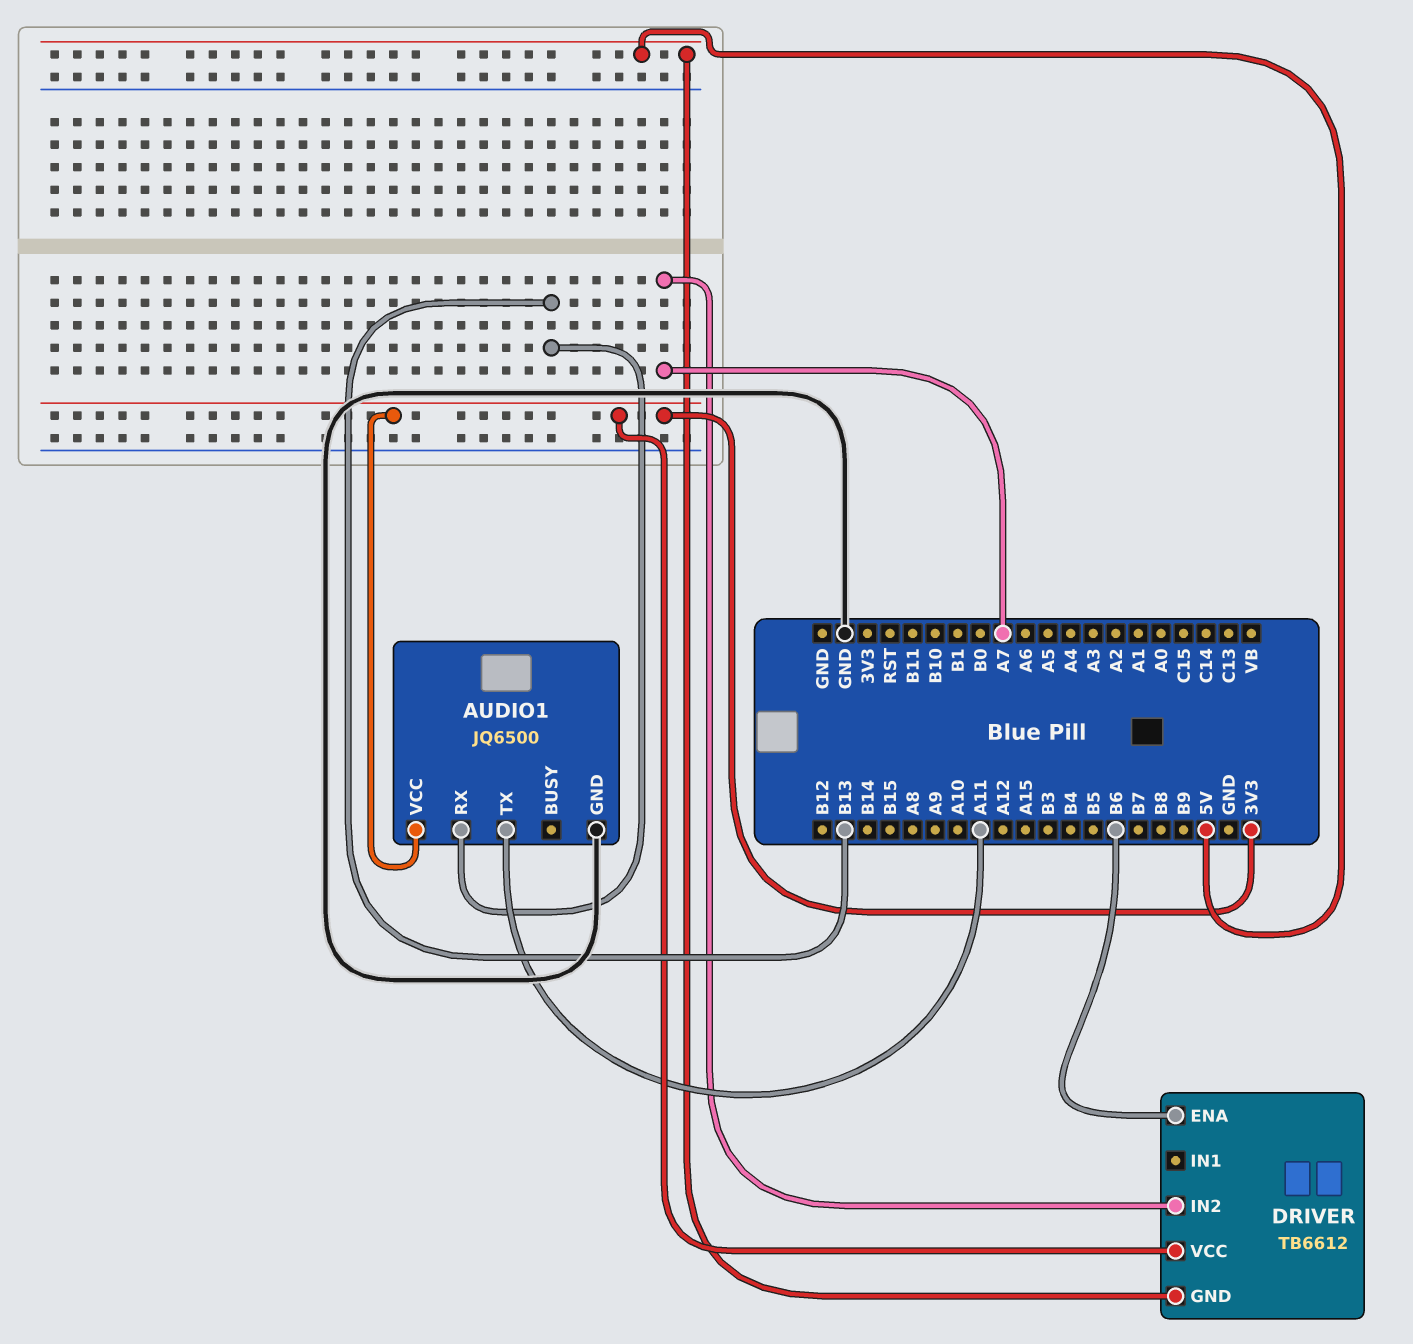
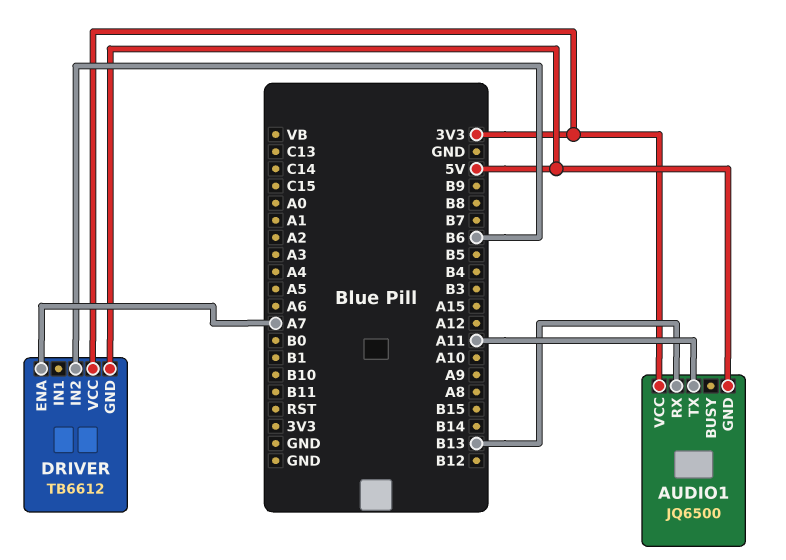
AUDIO1 pin GND: GND -> 5V
DRIVER pin ENA: B6 -> A7
DRIVER pin IN2: A7 -> B6

